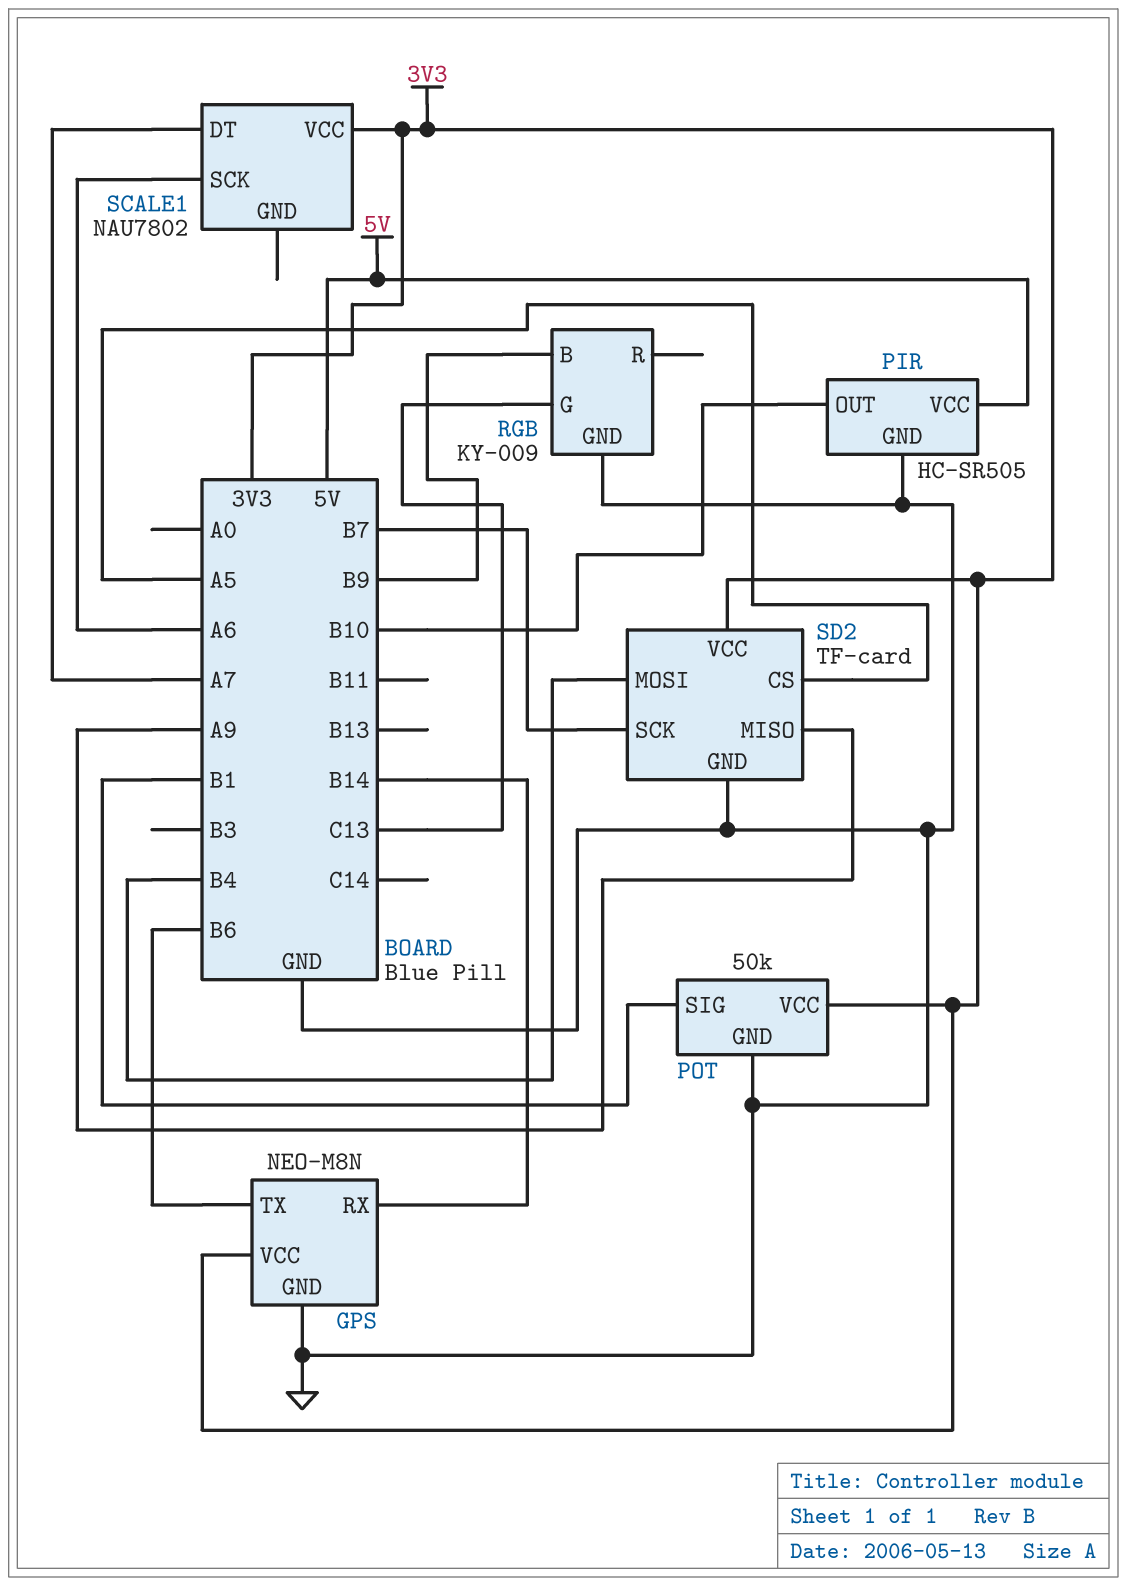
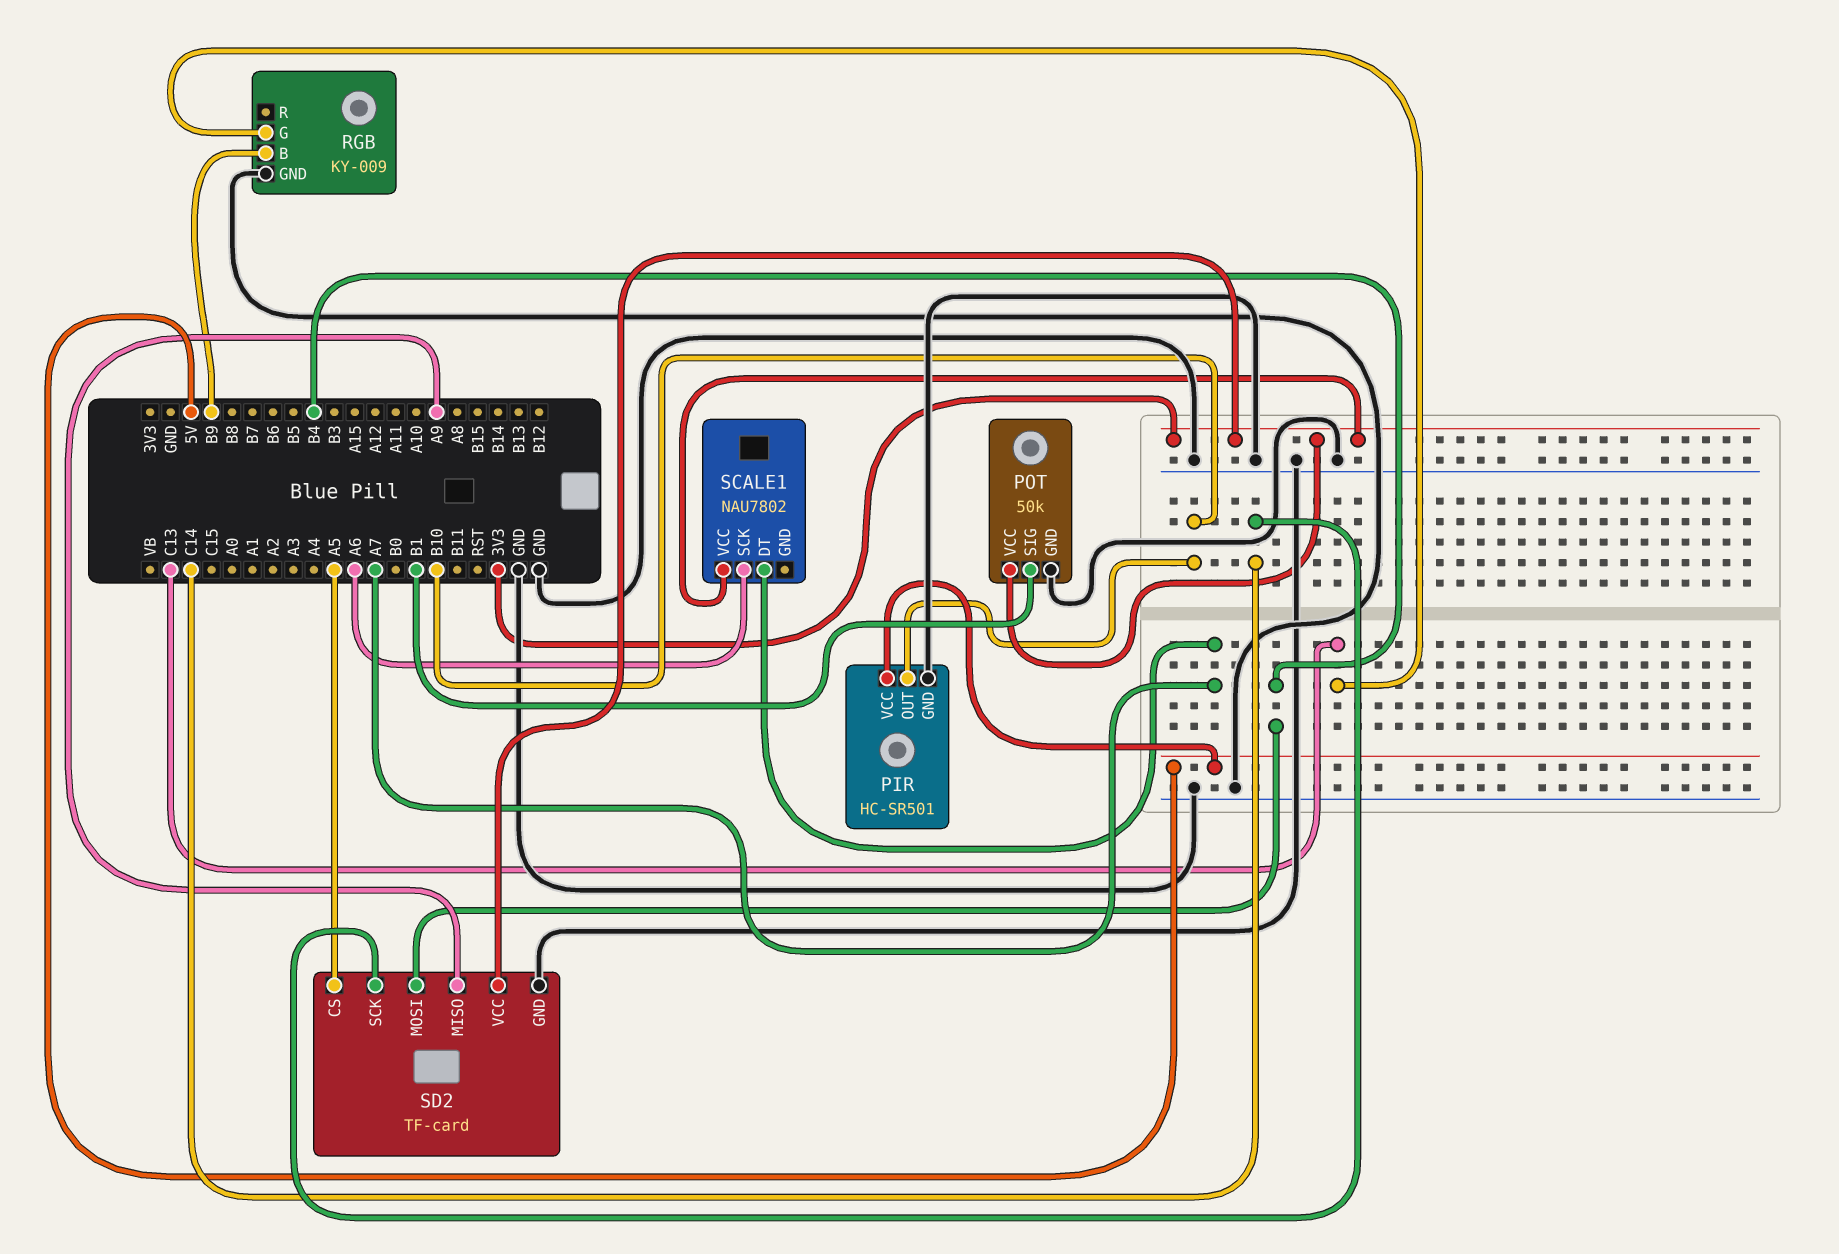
GPS: NEO-M8N -> none
GPS pin GND: GND -> none
GPS pin RX: B14 -> none
GPS pin TX: B6 -> none
GPS pin VCC: 3V3 -> none
PIR: HC-SR505 -> HC-SR501
SD2 pin SCK: B7 -> C14

